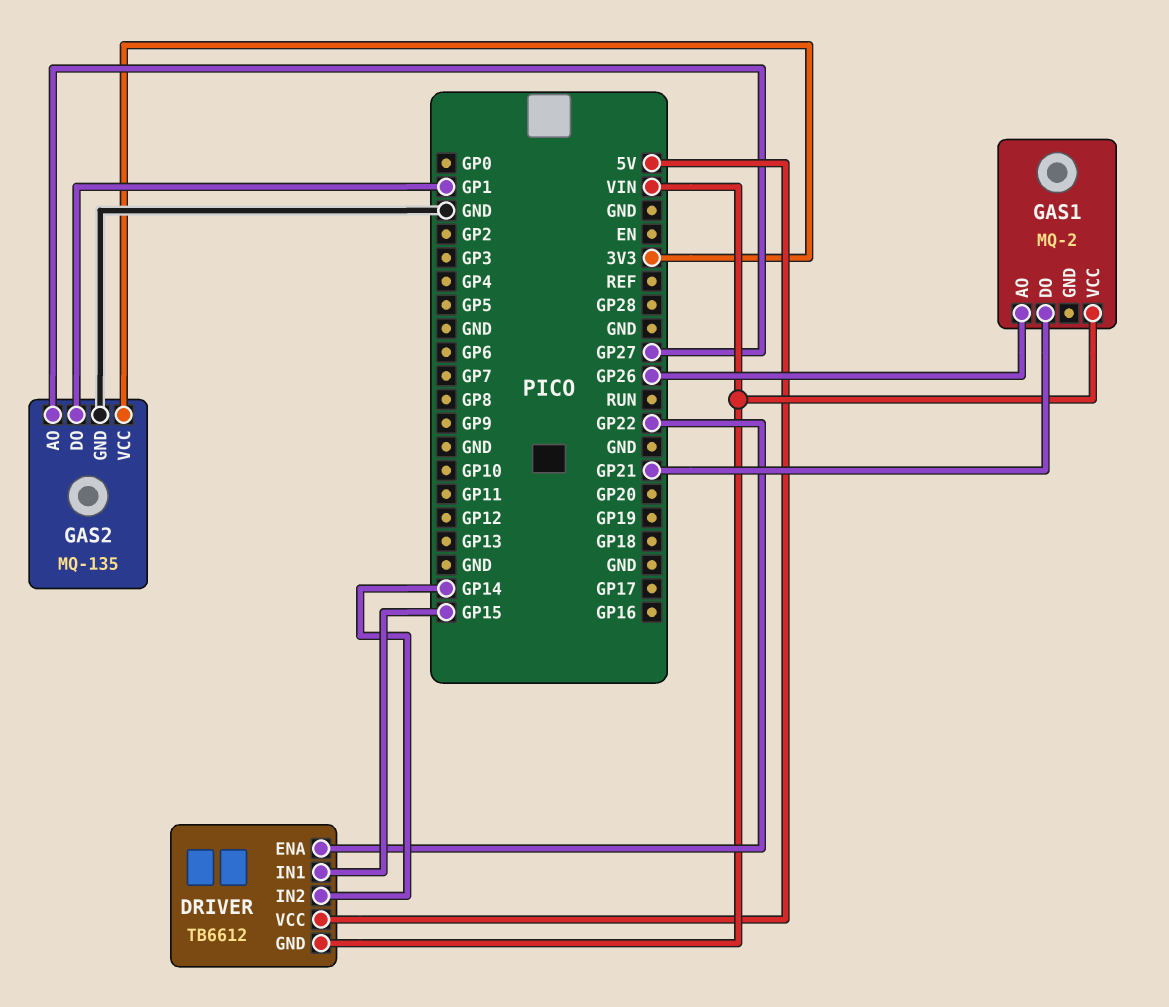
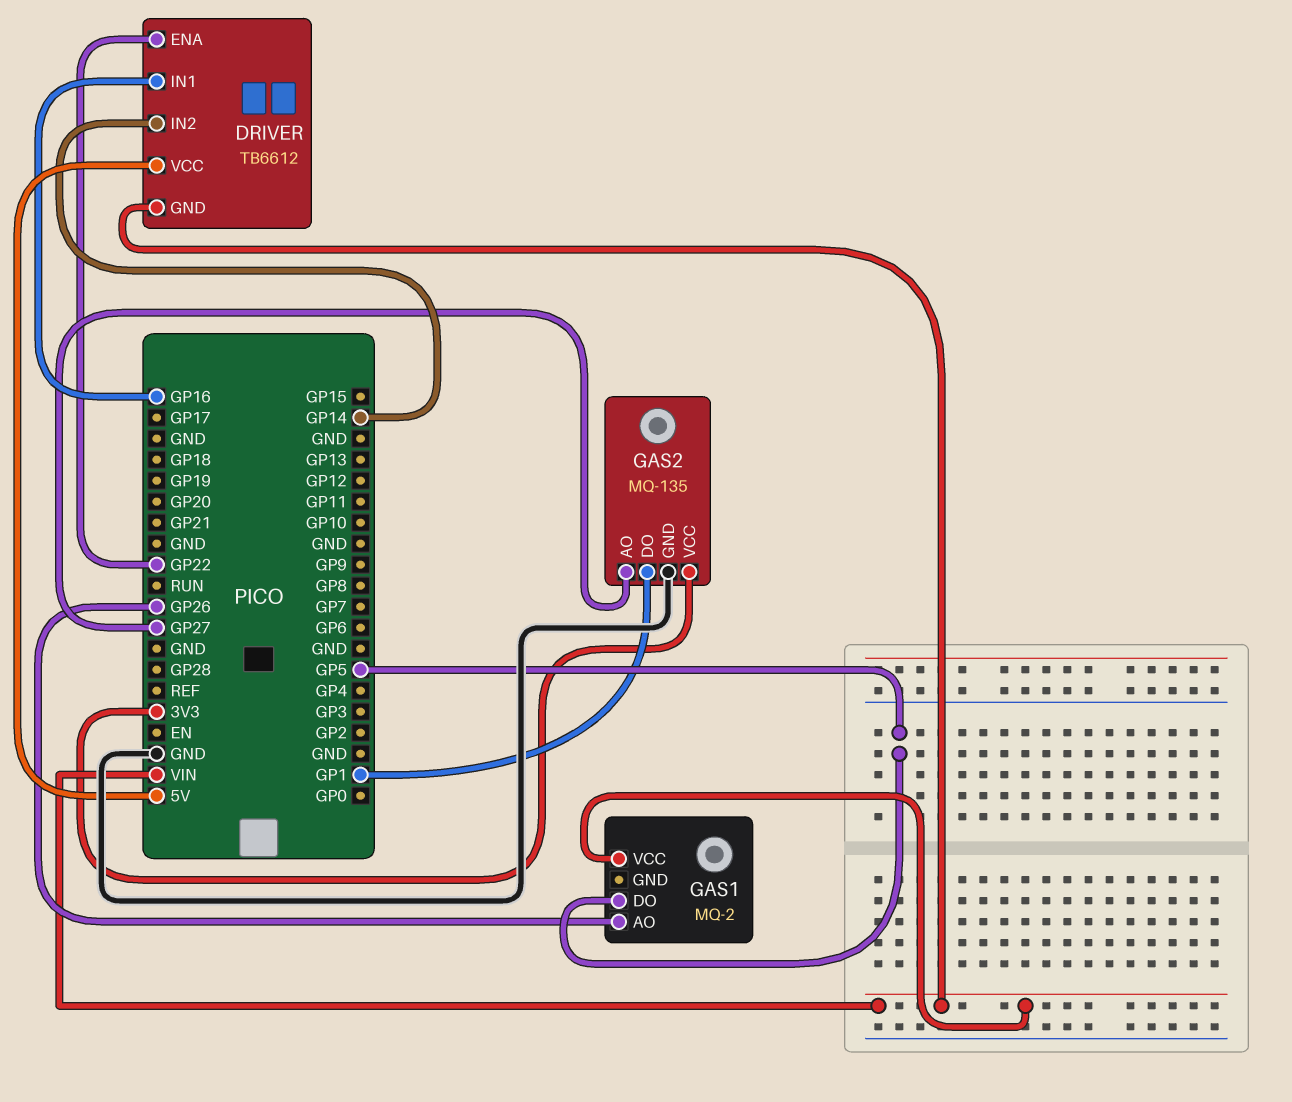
DRIVER pin IN1: GP15 -> GP16
GAS1 pin DO: GP21 -> GP5

